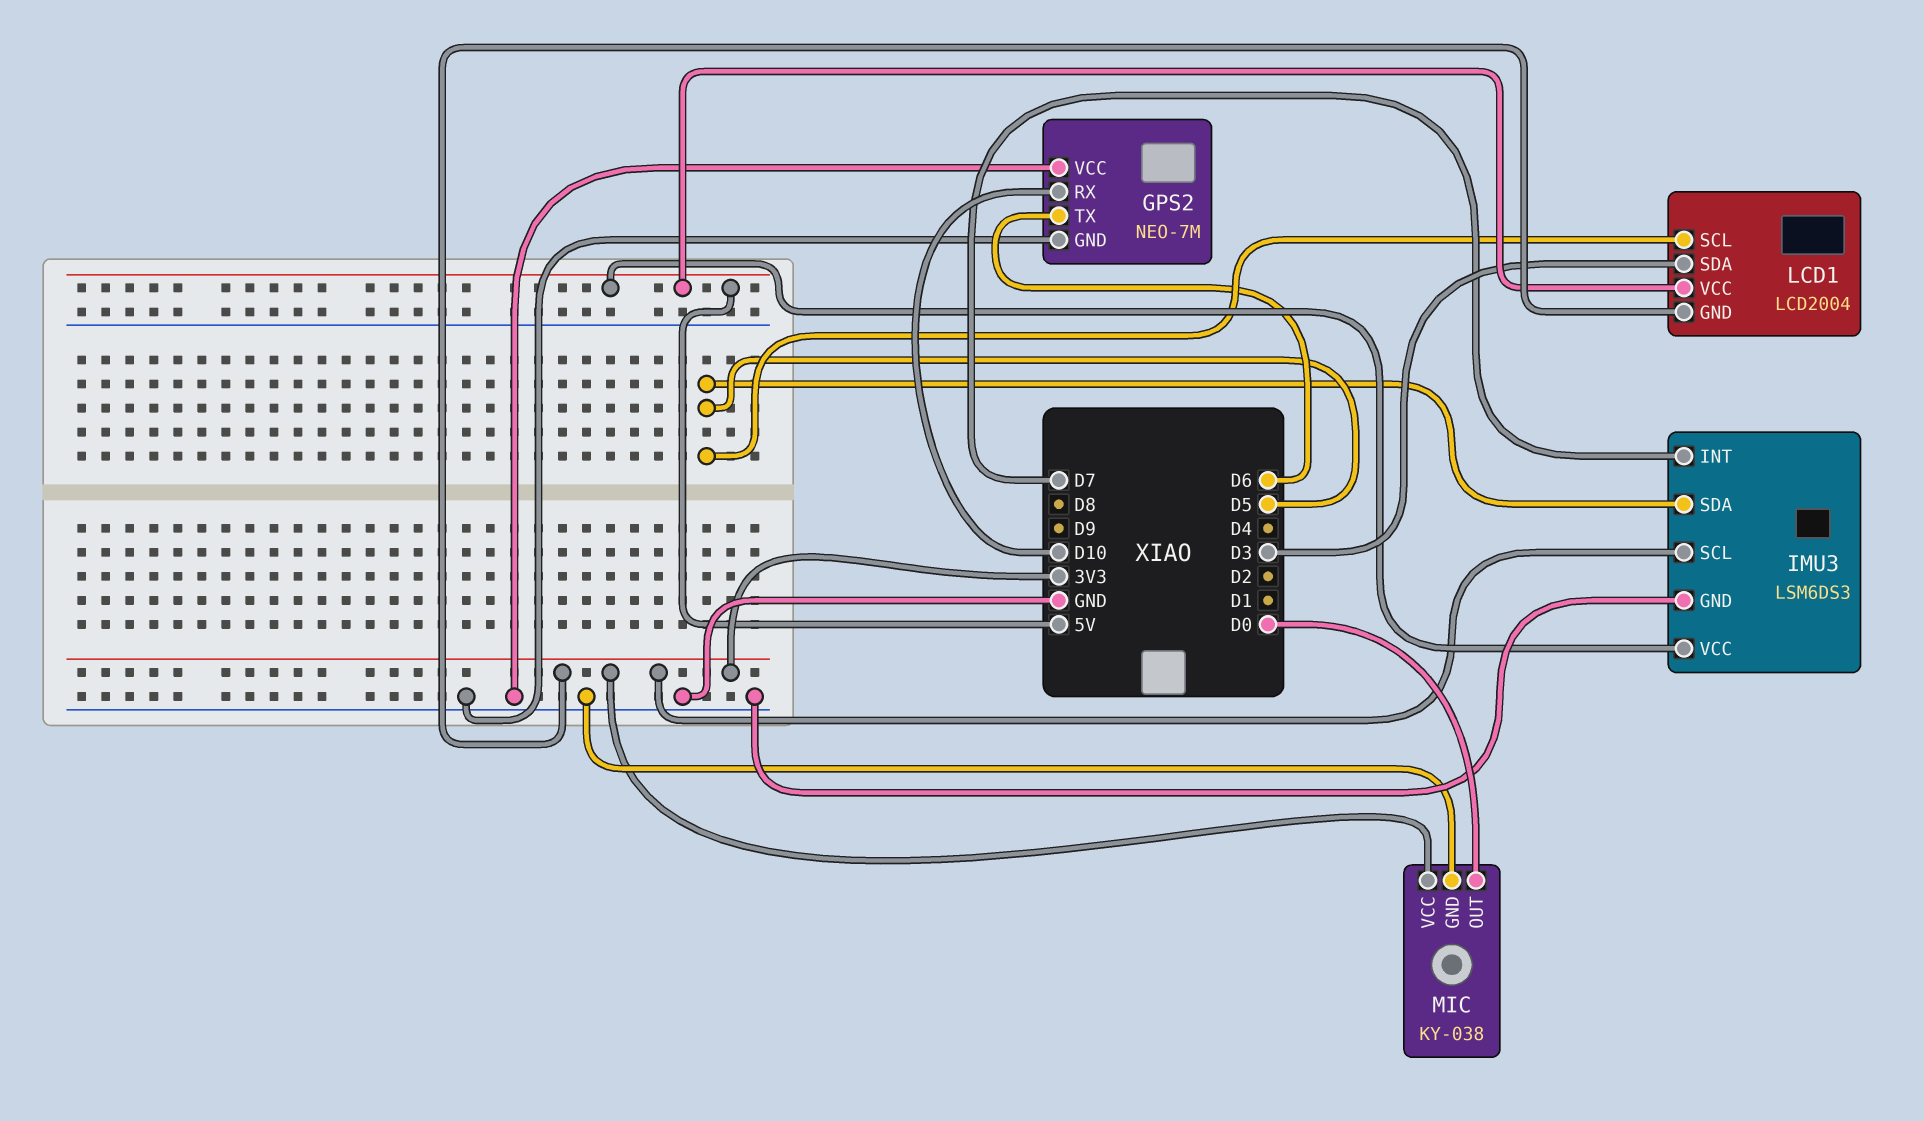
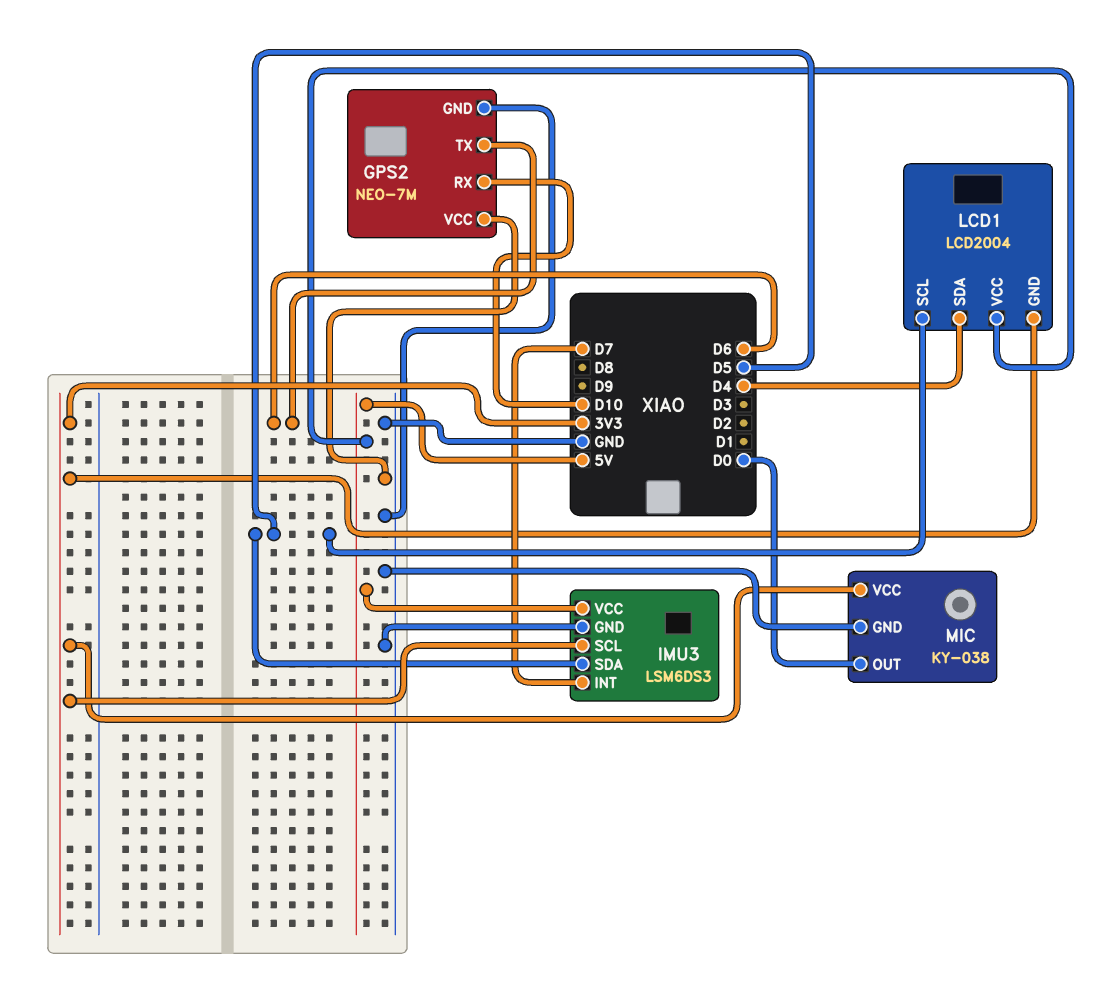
LCD1 pin SDA: D3 -> D4

